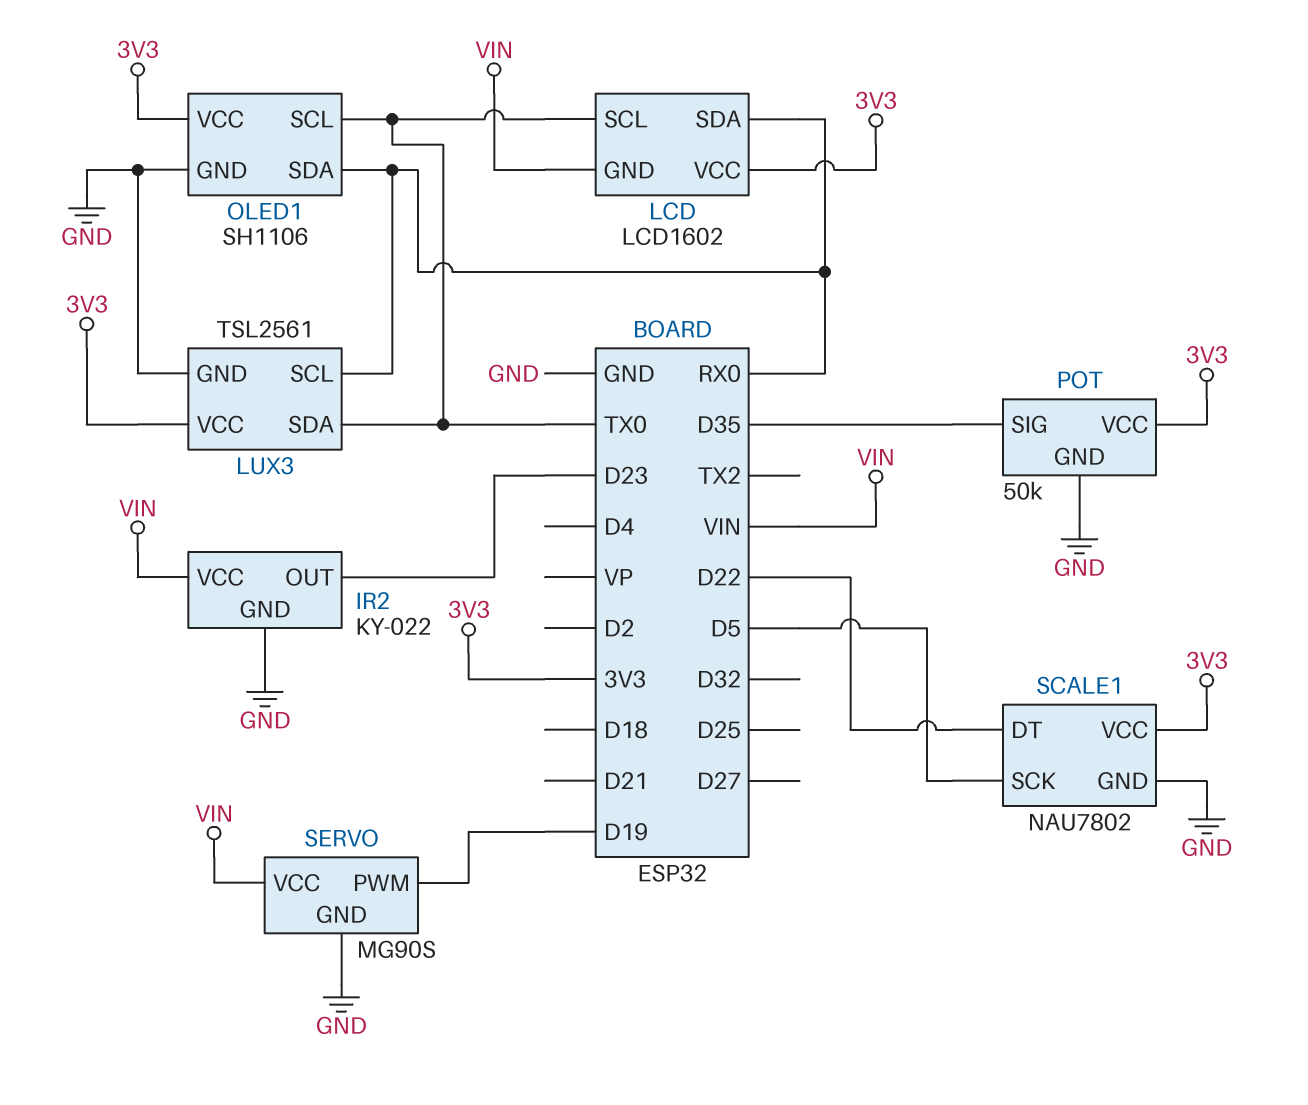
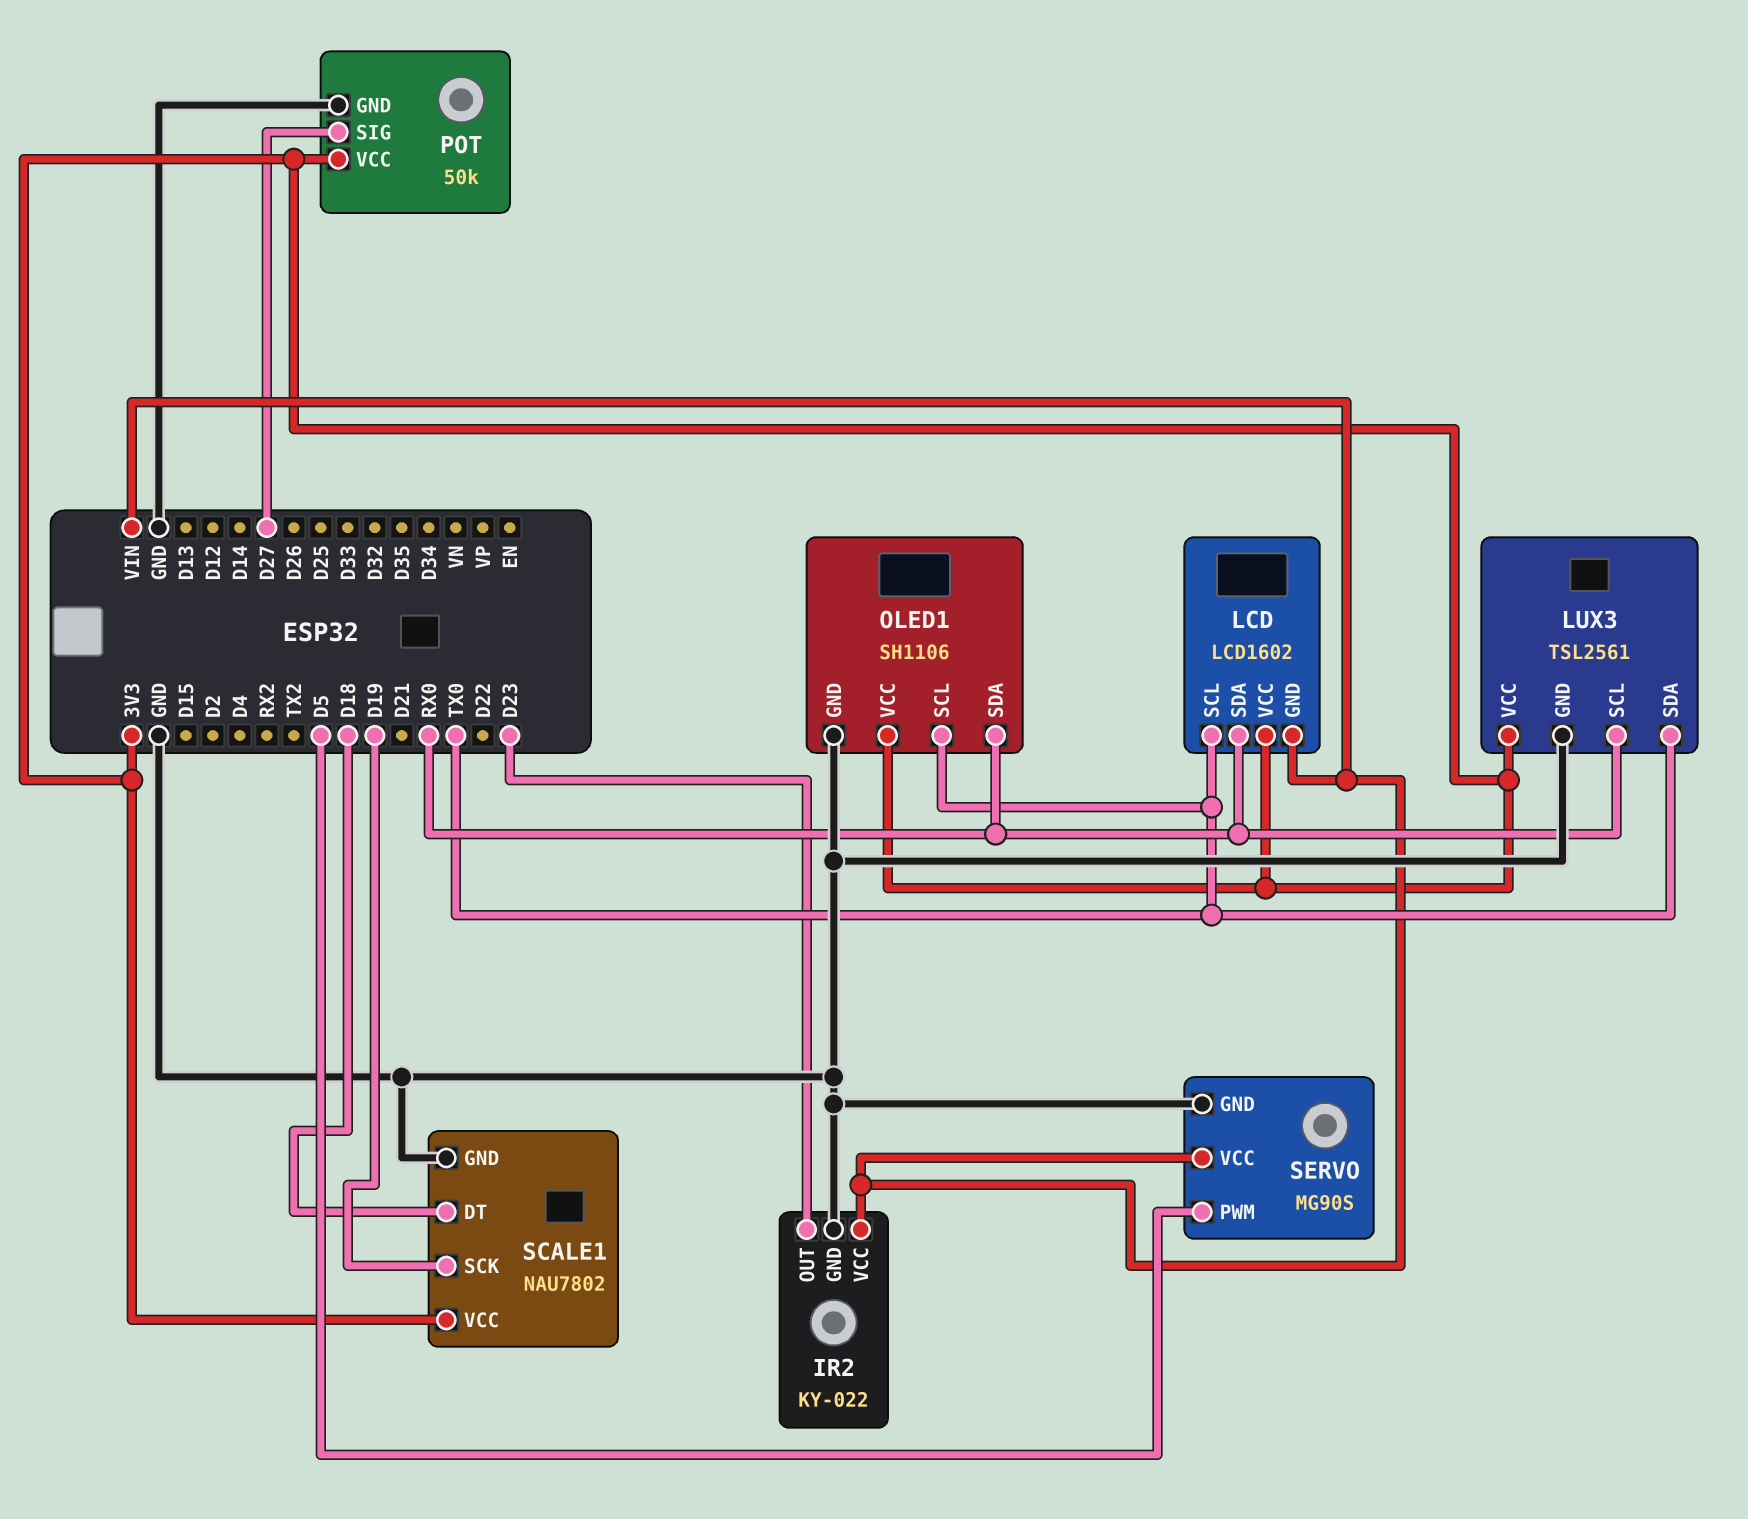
POT pin SIG: D35 -> D27
SCALE1 pin DT: D22 -> D18
SCALE1 pin SCK: D5 -> D19
SERVO pin PWM: D19 -> D5

